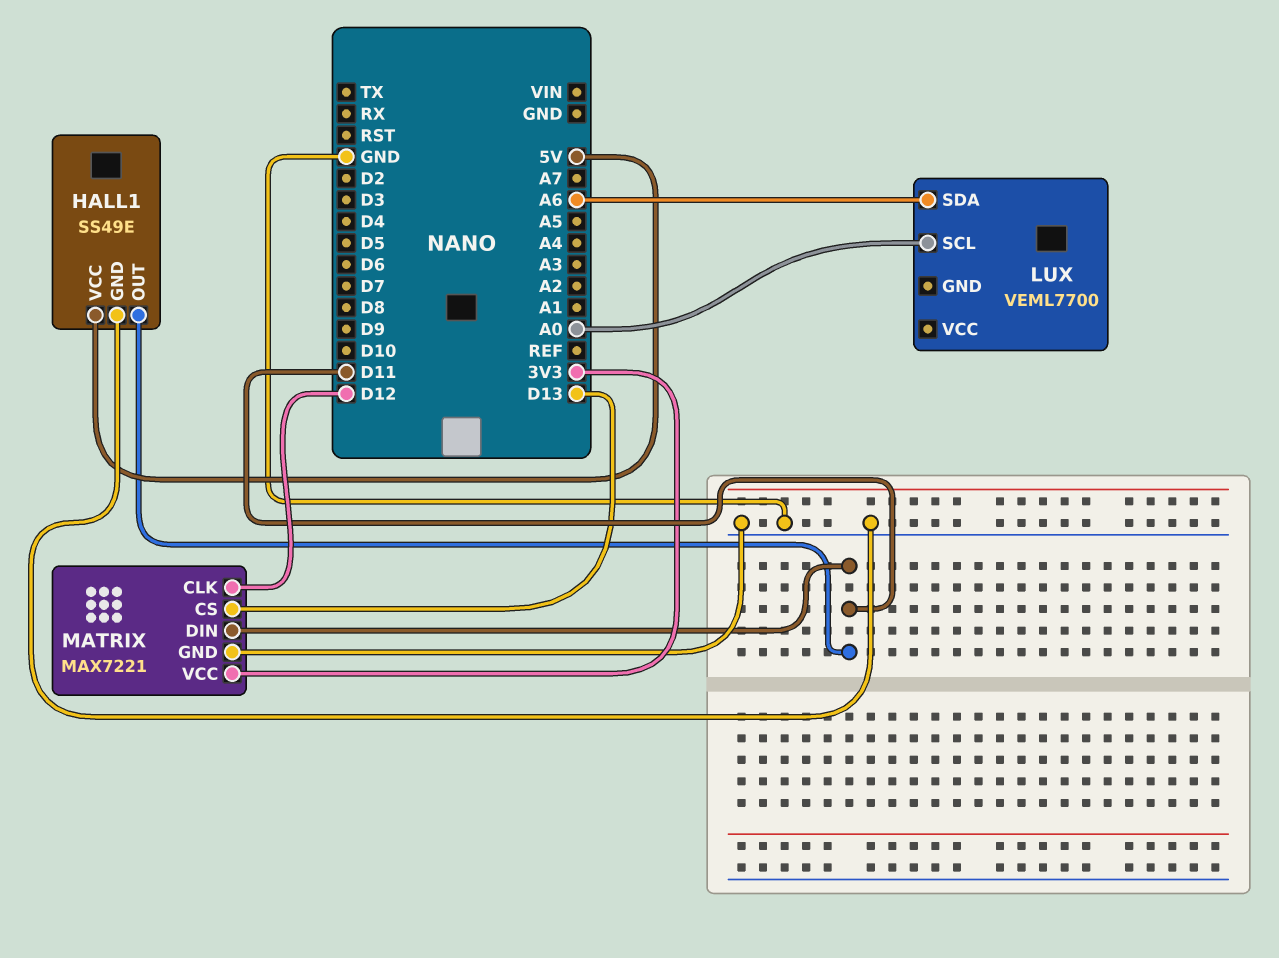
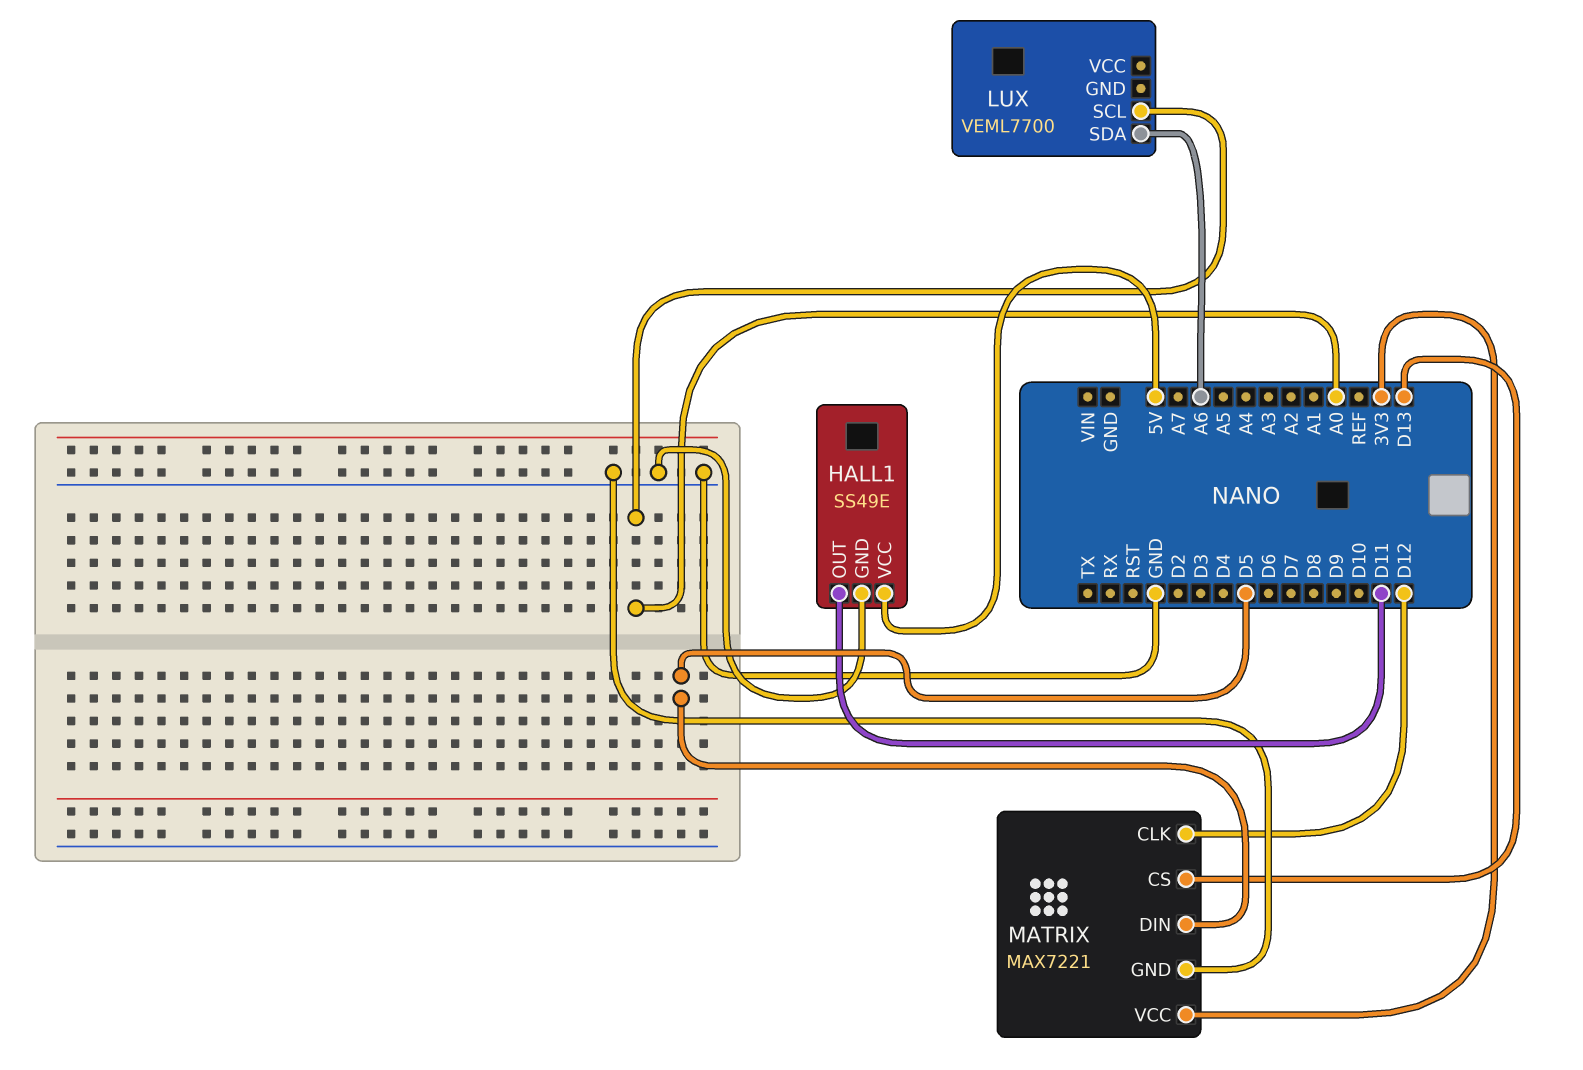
MATRIX pin DIN: D11 -> D5

